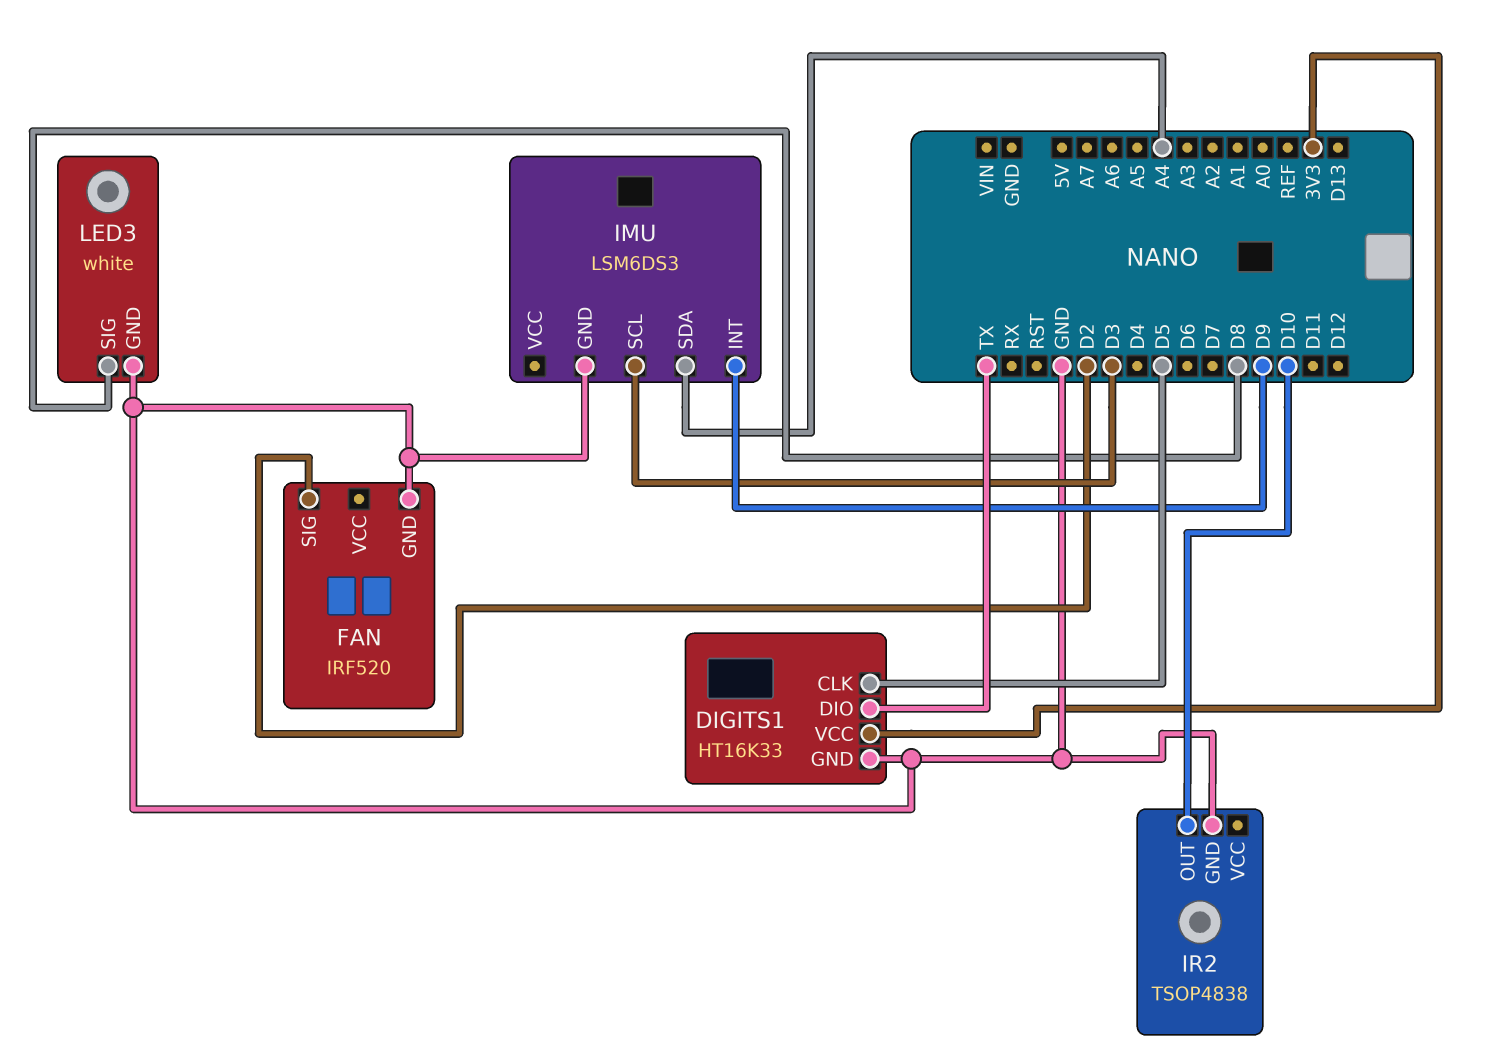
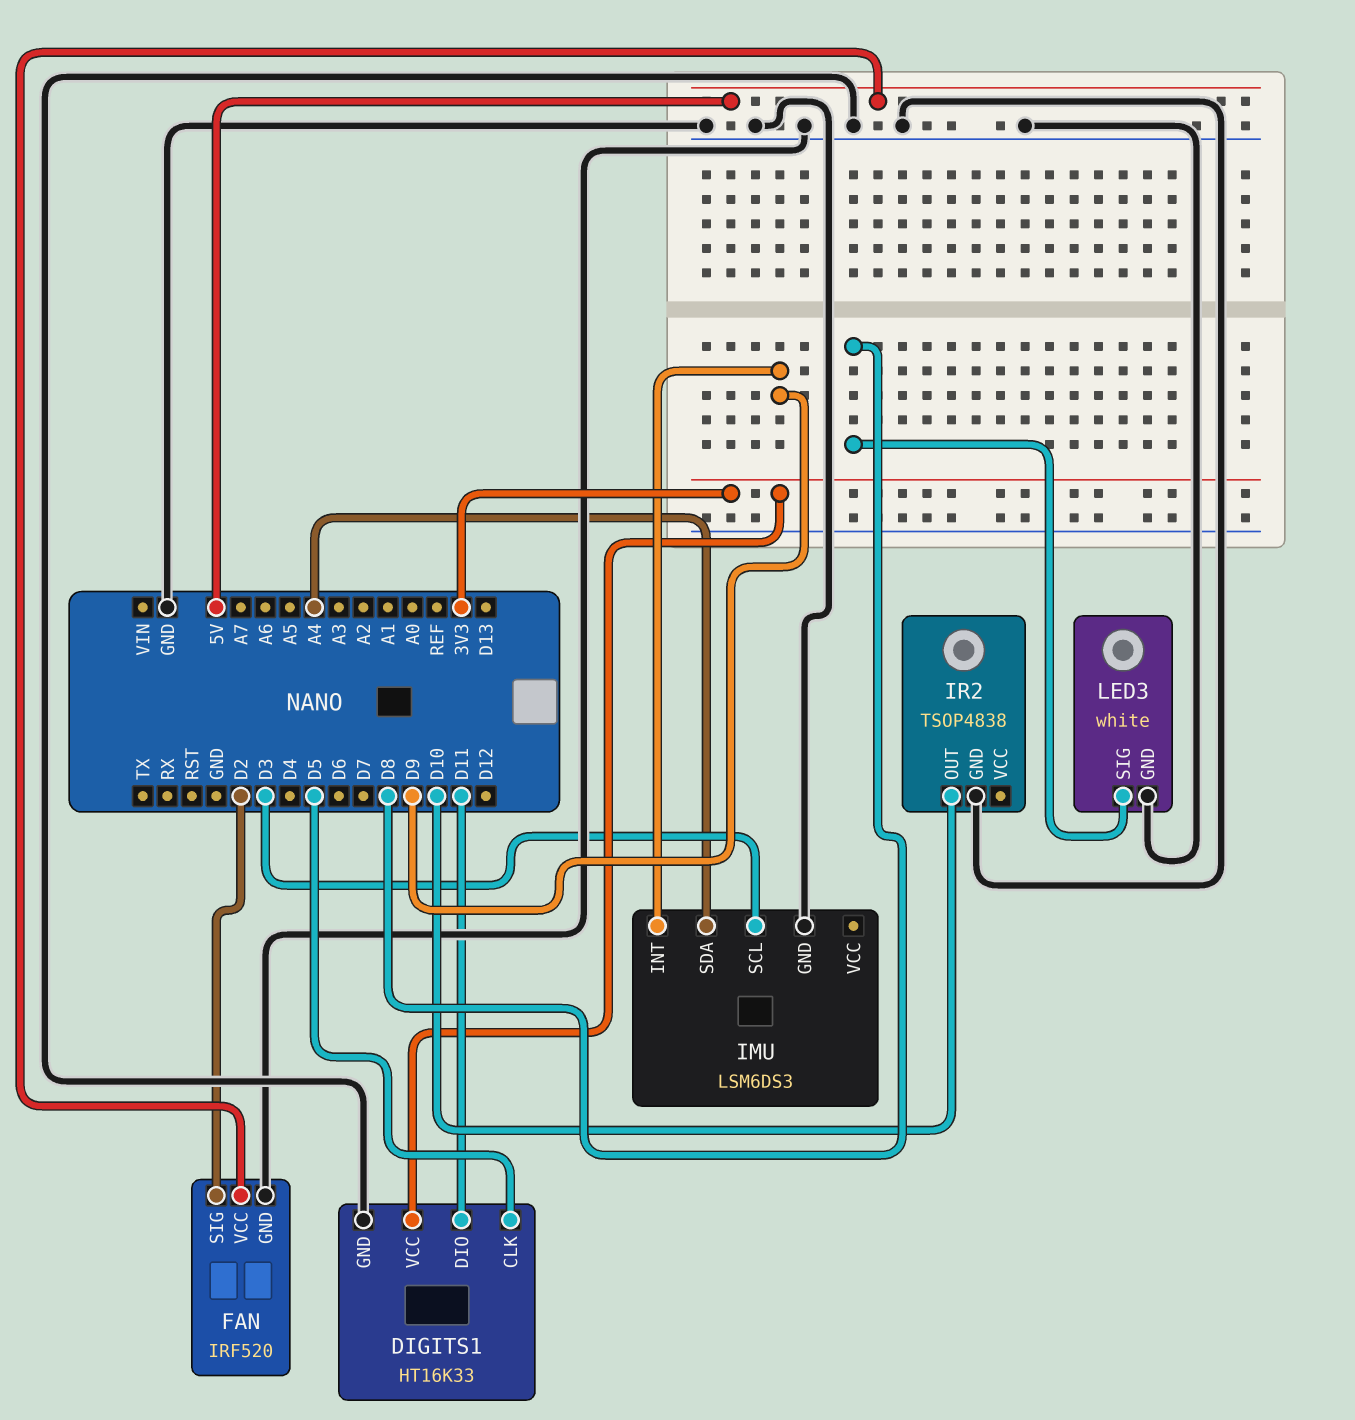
DIGITS1 pin DIO: TX -> D11
FAN pin VCC: none -> 5V

